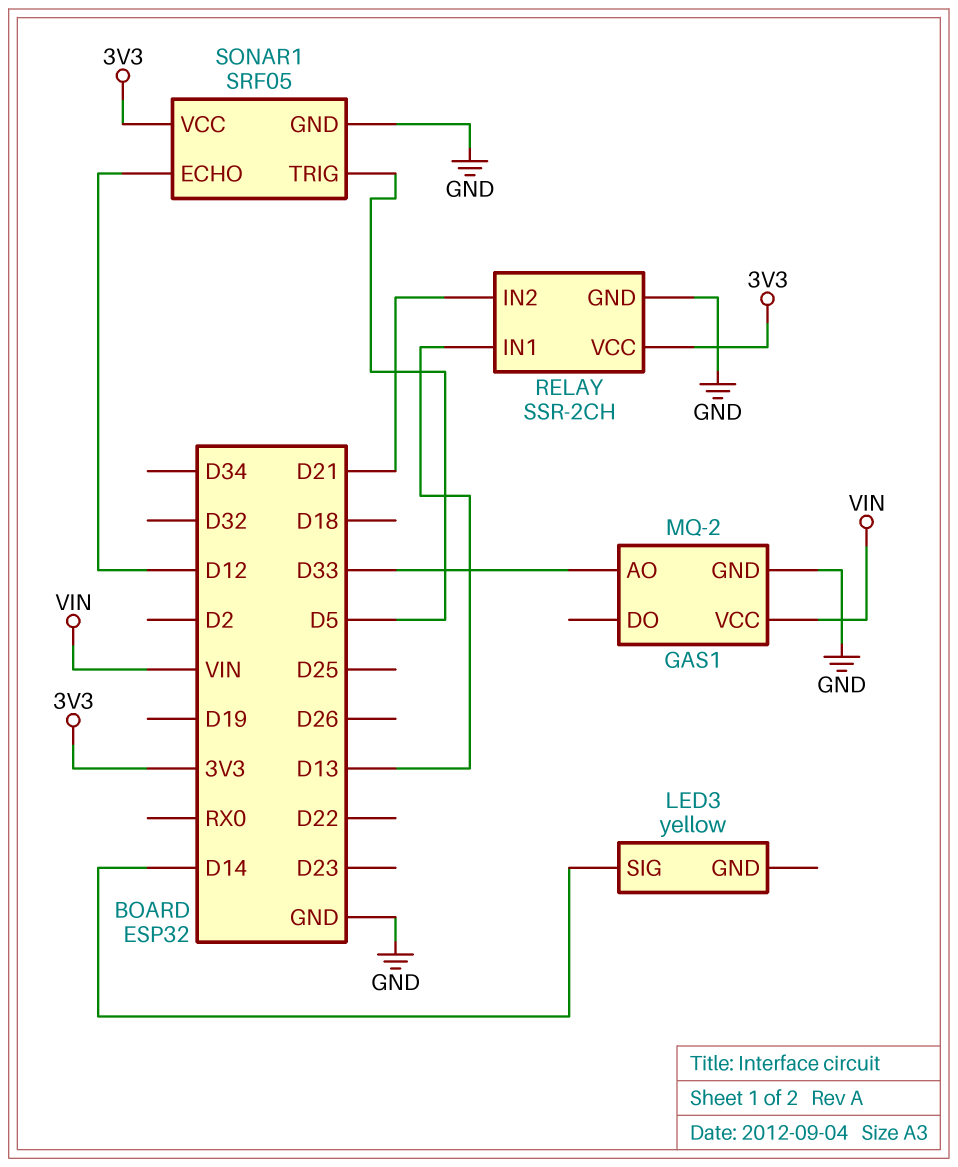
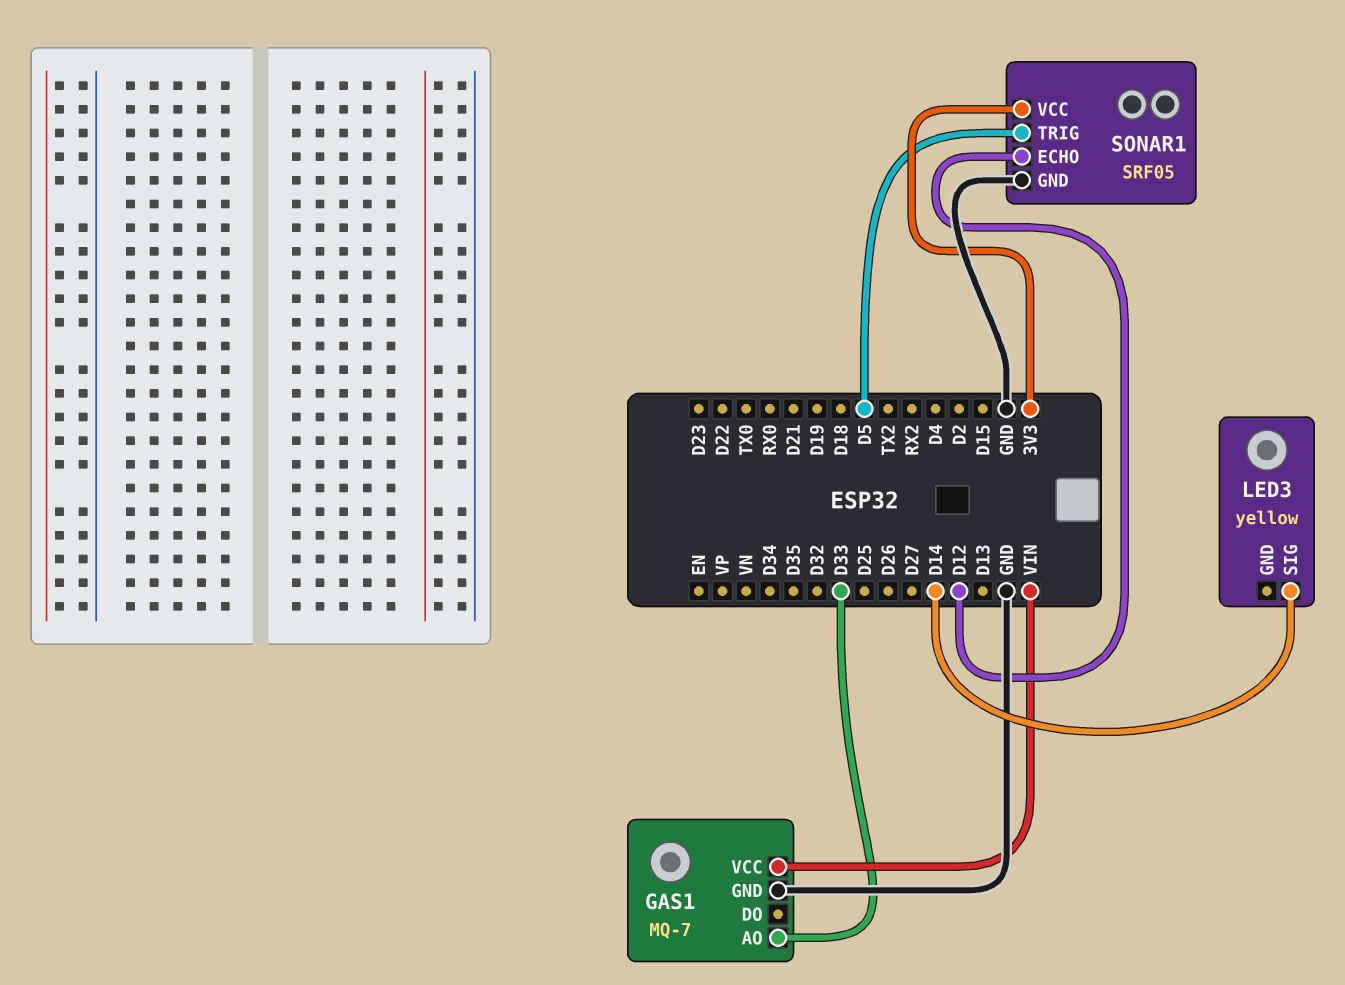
GAS1: MQ-2 -> MQ-7
RELAY: SSR-2CH -> none
RELAY pin GND: GND -> none
RELAY pin IN1: D13 -> none
RELAY pin IN2: D21 -> none
RELAY pin VCC: 3V3 -> none

